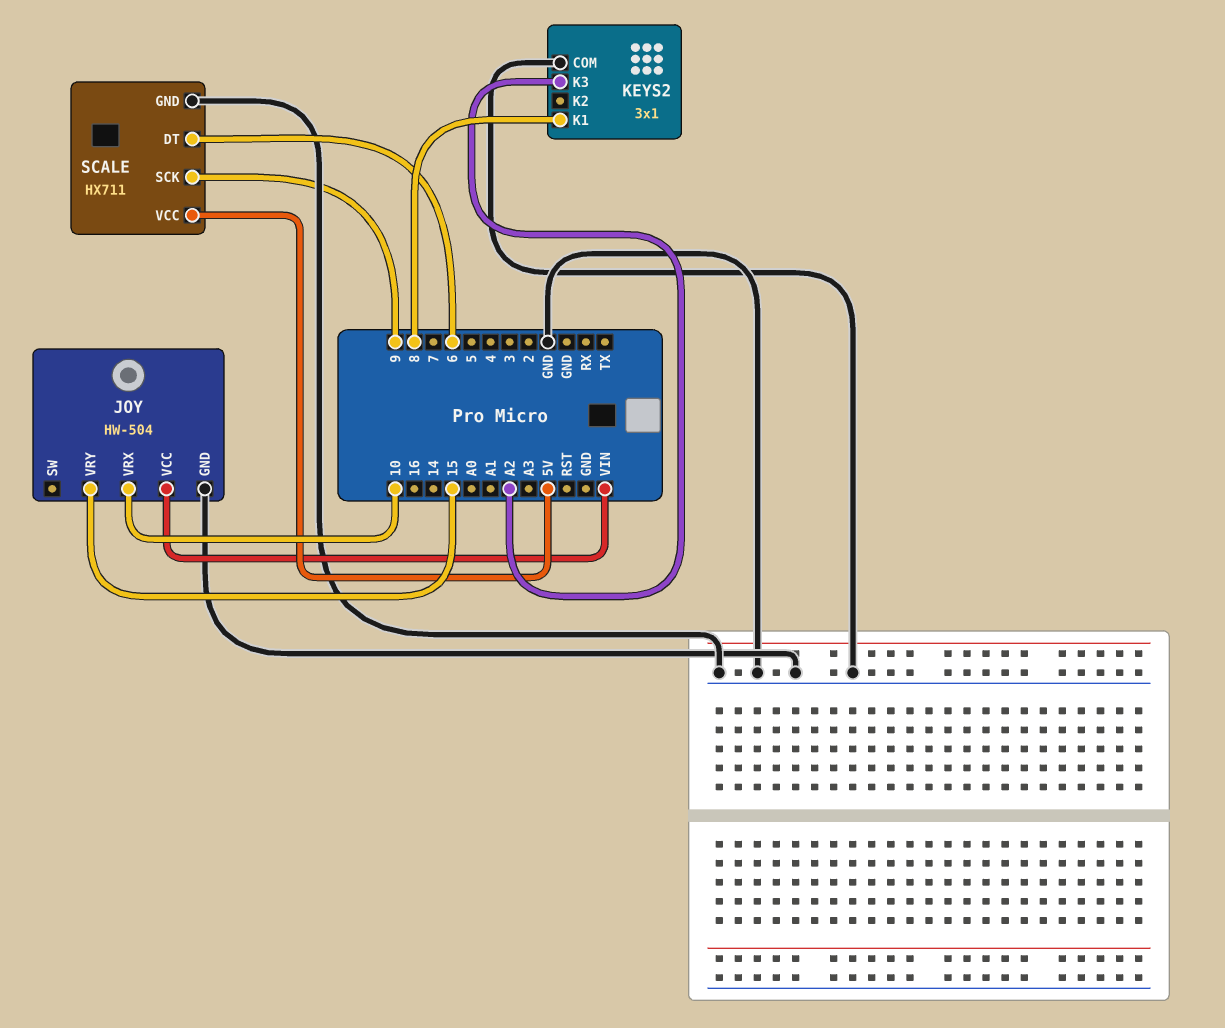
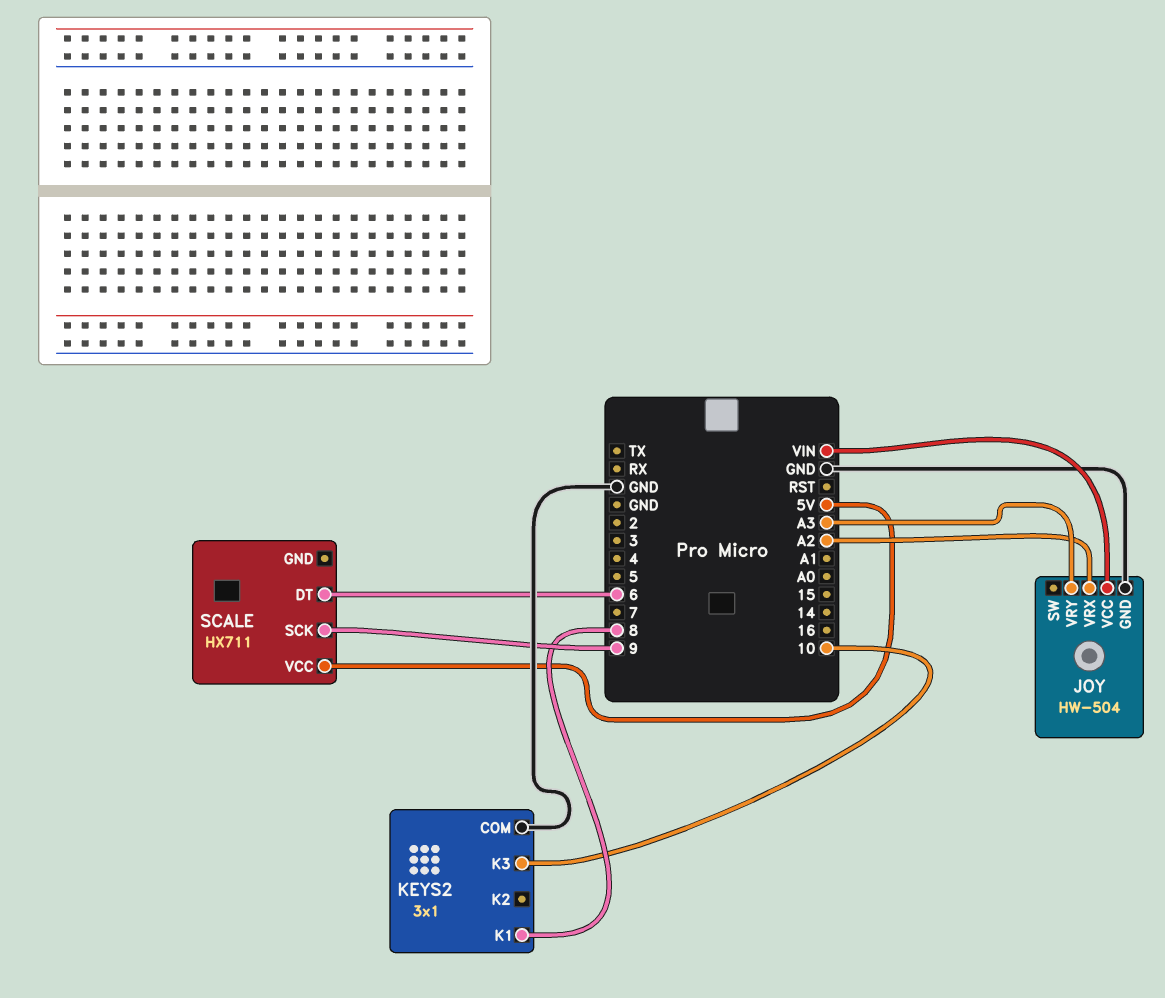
JOY pin VRX: 10 -> A2
JOY pin VRY: 15 -> A3
KEYS2 pin K3: A2 -> 10
SCALE pin GND: GND -> none

